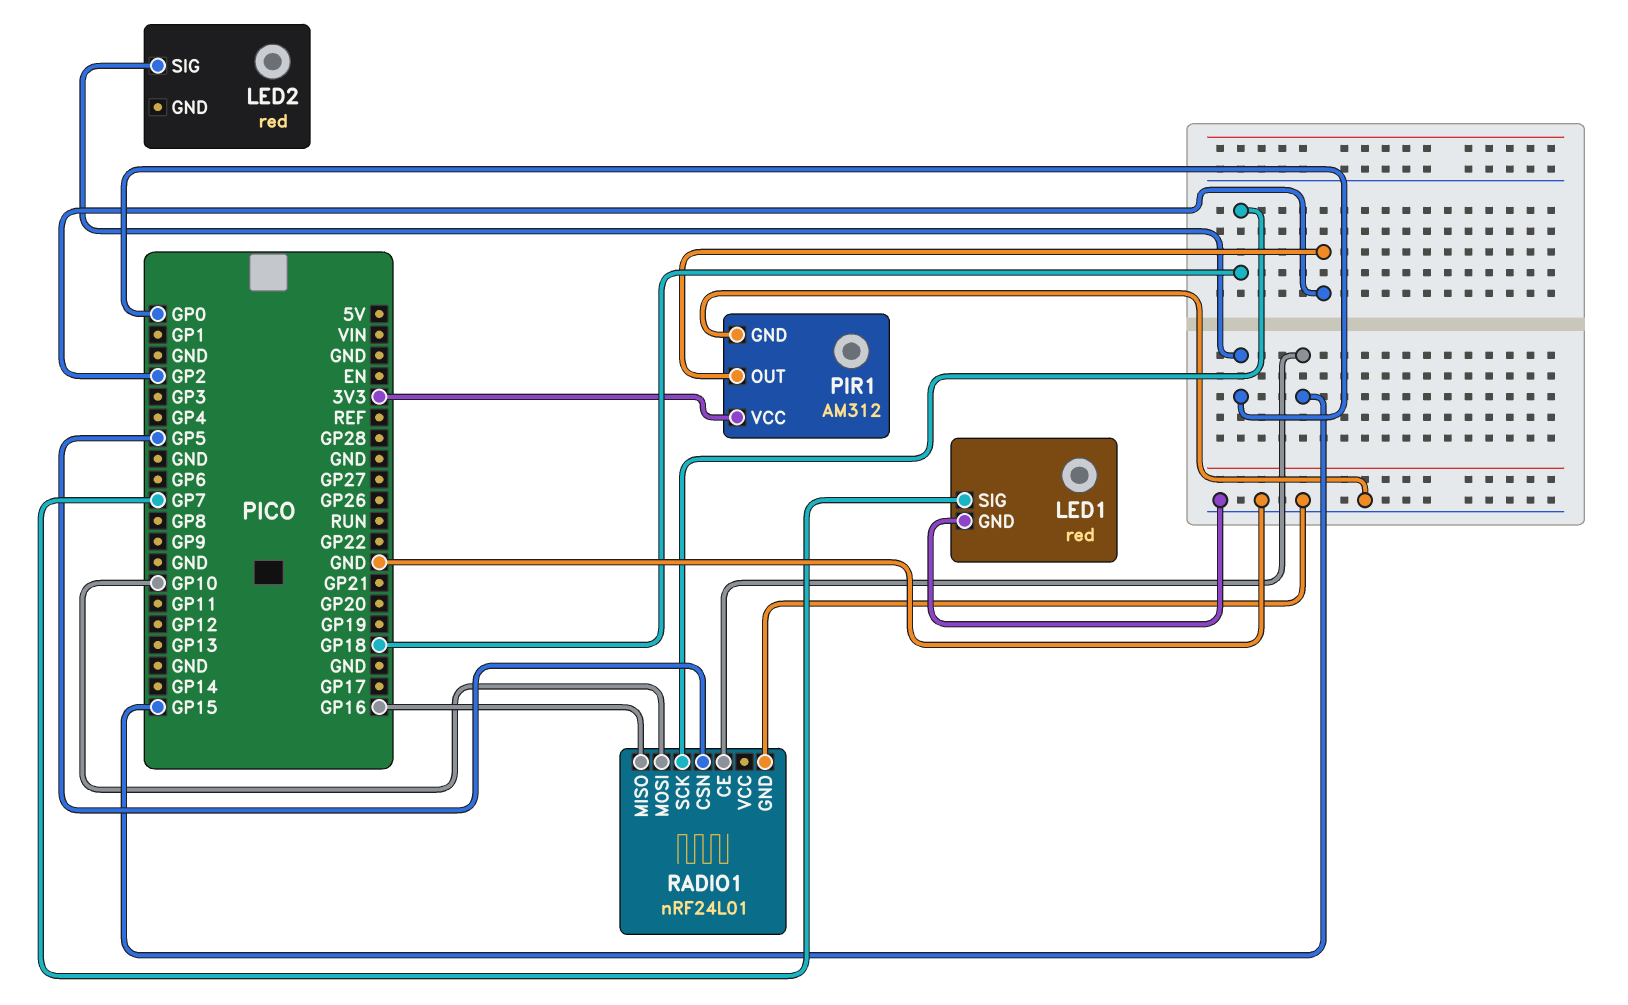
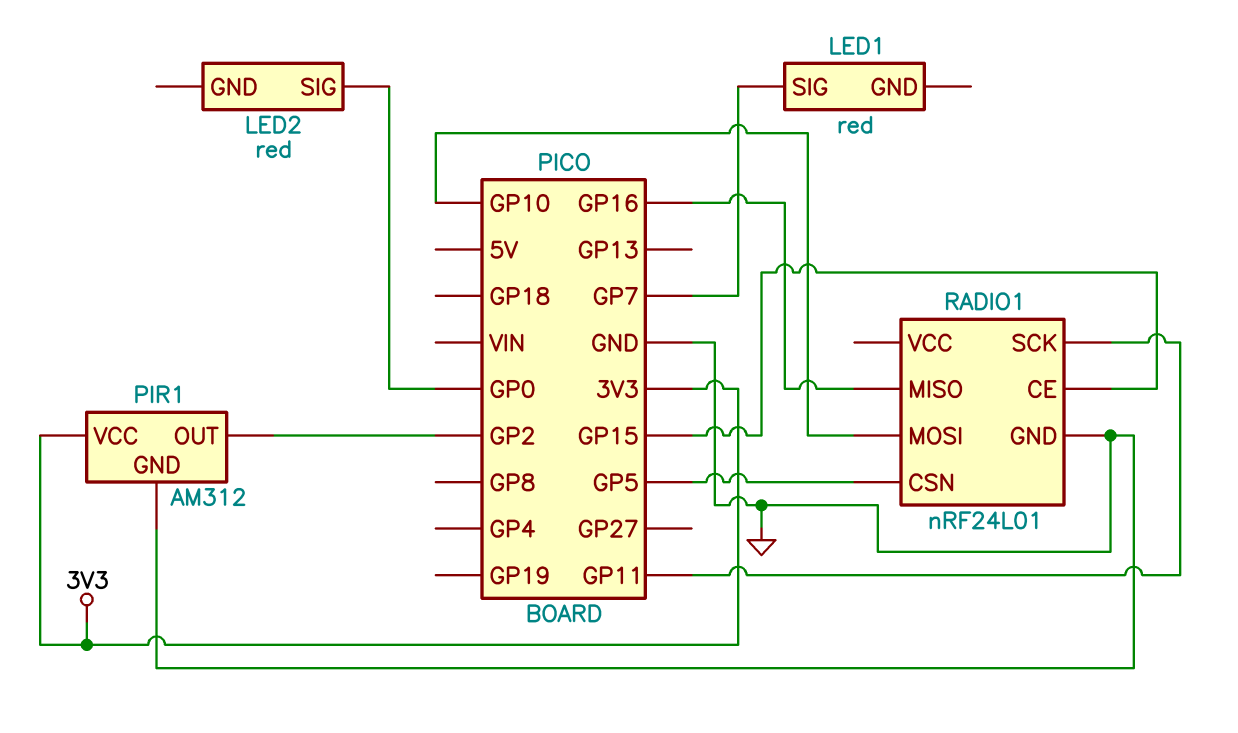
LED1 pin GND: GND -> none
RADIO1 pin SCK: GP18 -> GP11

